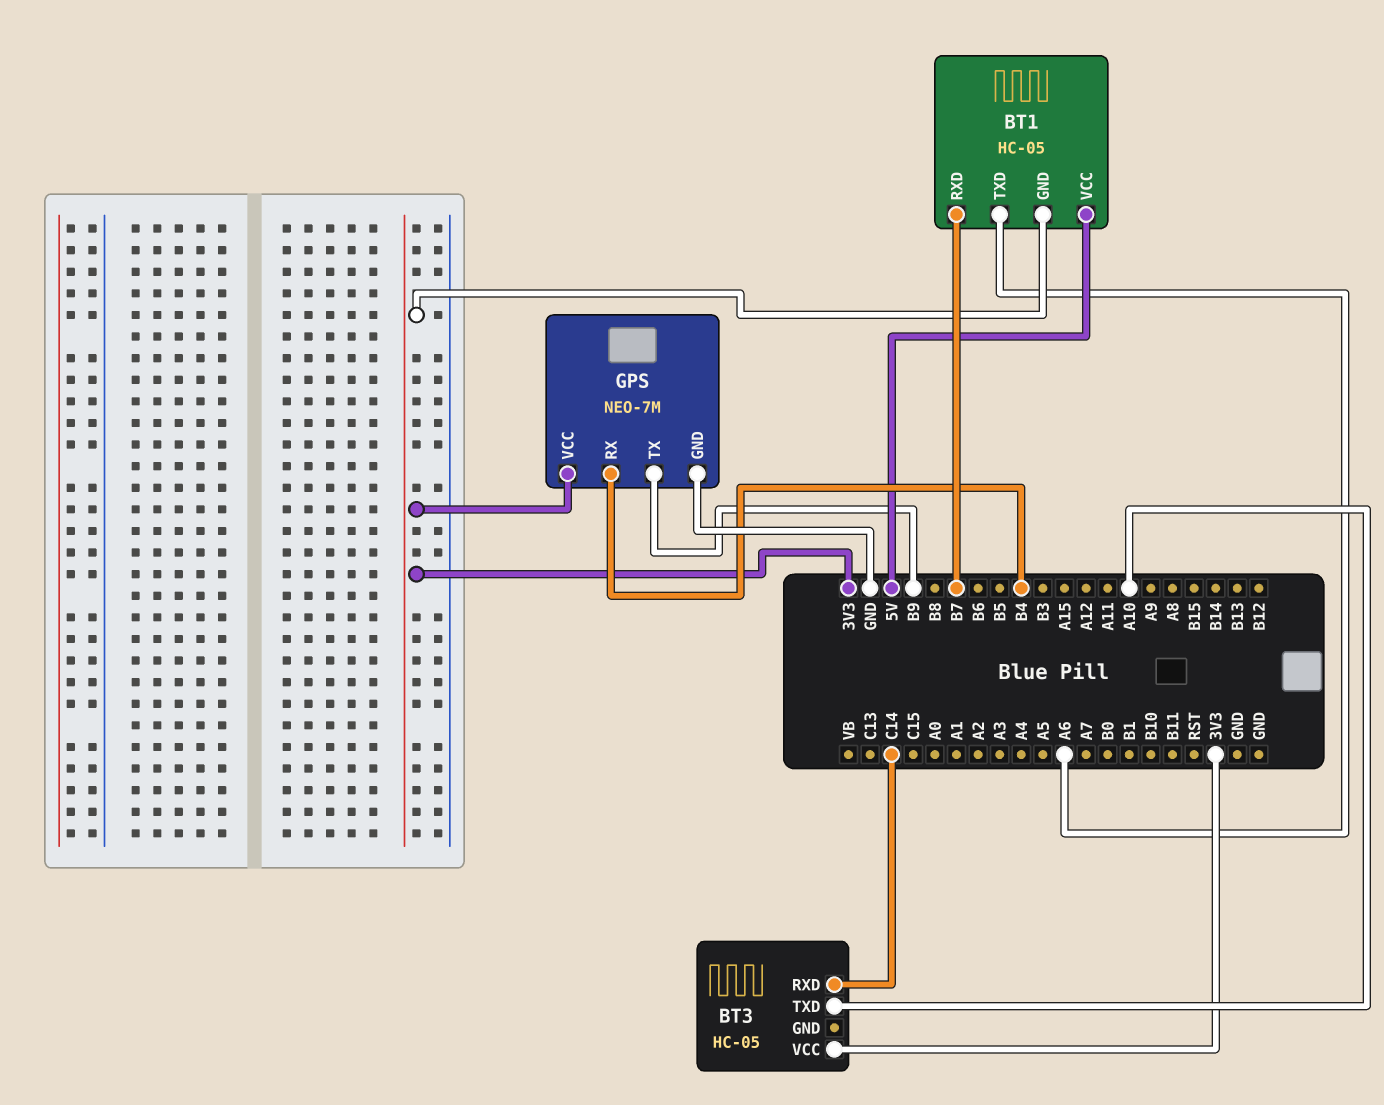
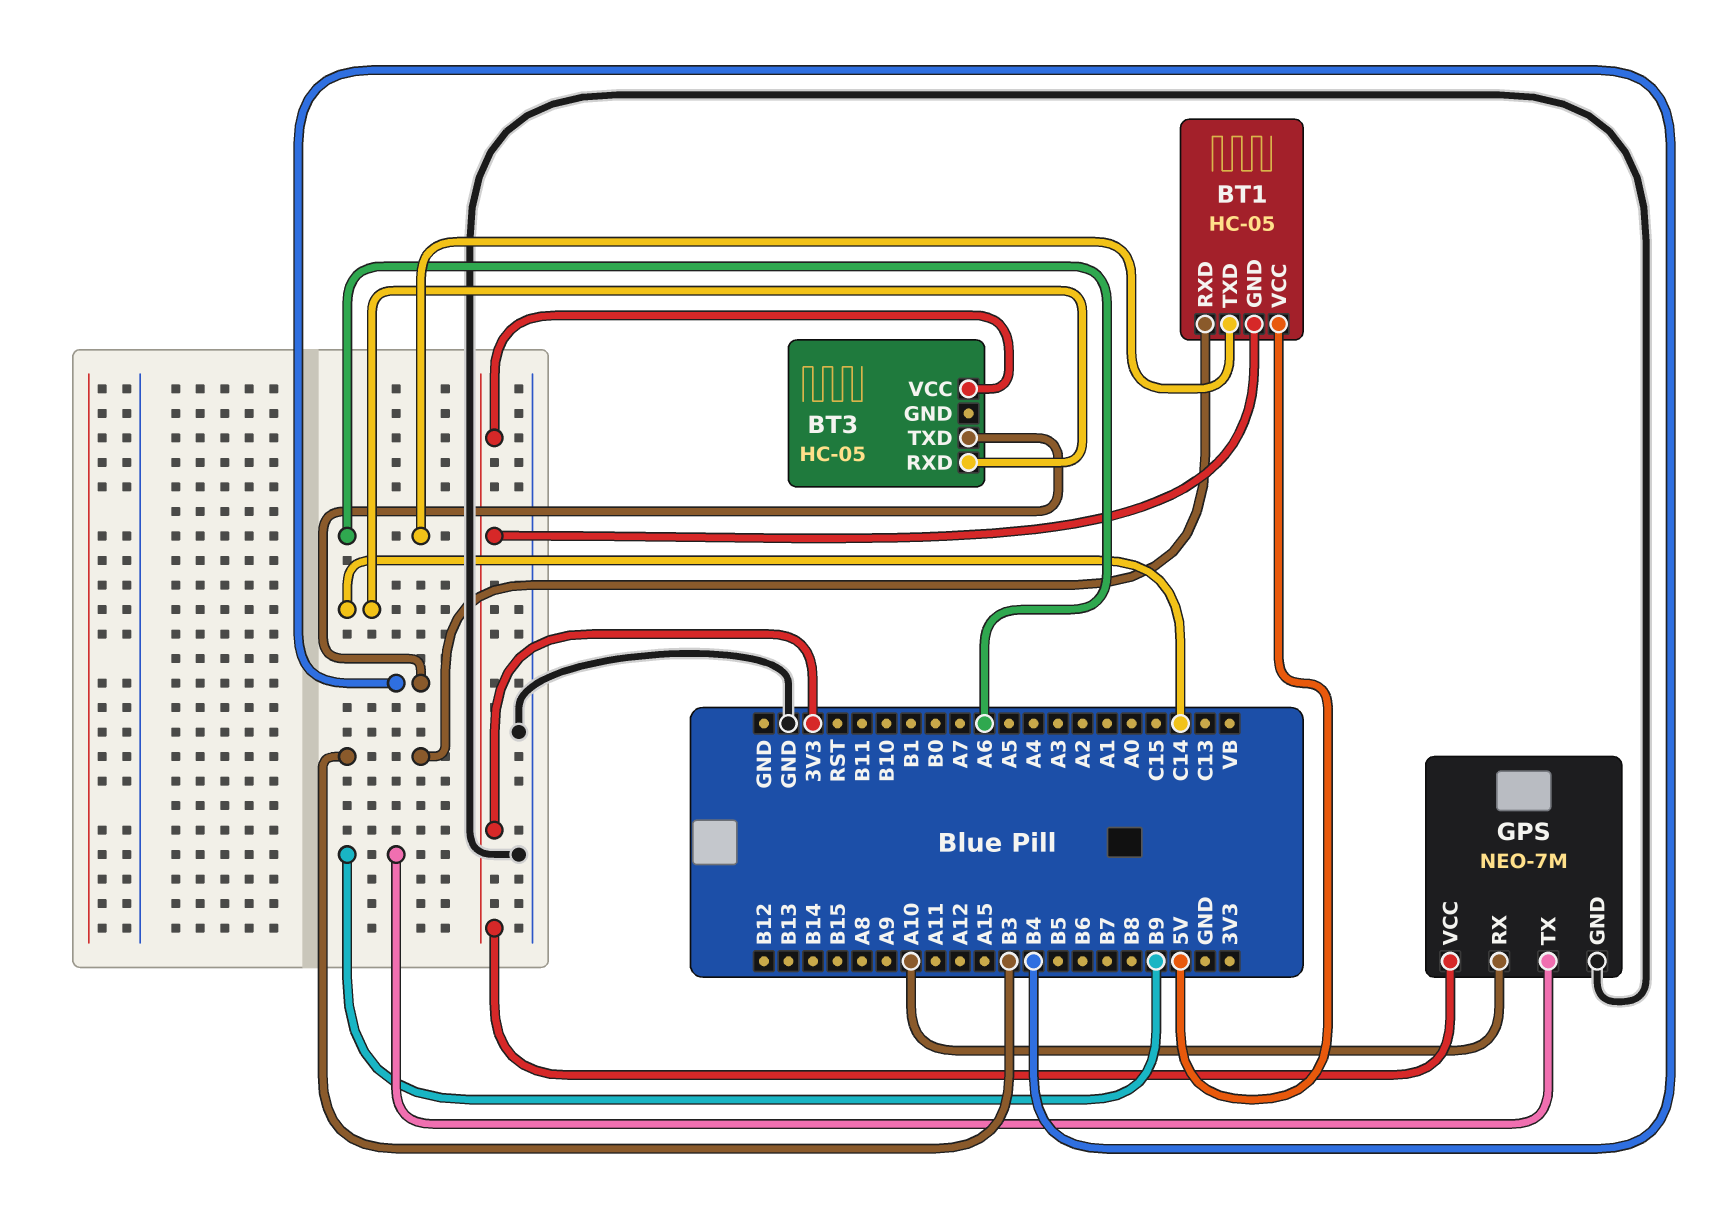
BT1 pin RXD: B7 -> B3
BT3 pin TXD: A10 -> B4
GPS pin RX: B4 -> A10

